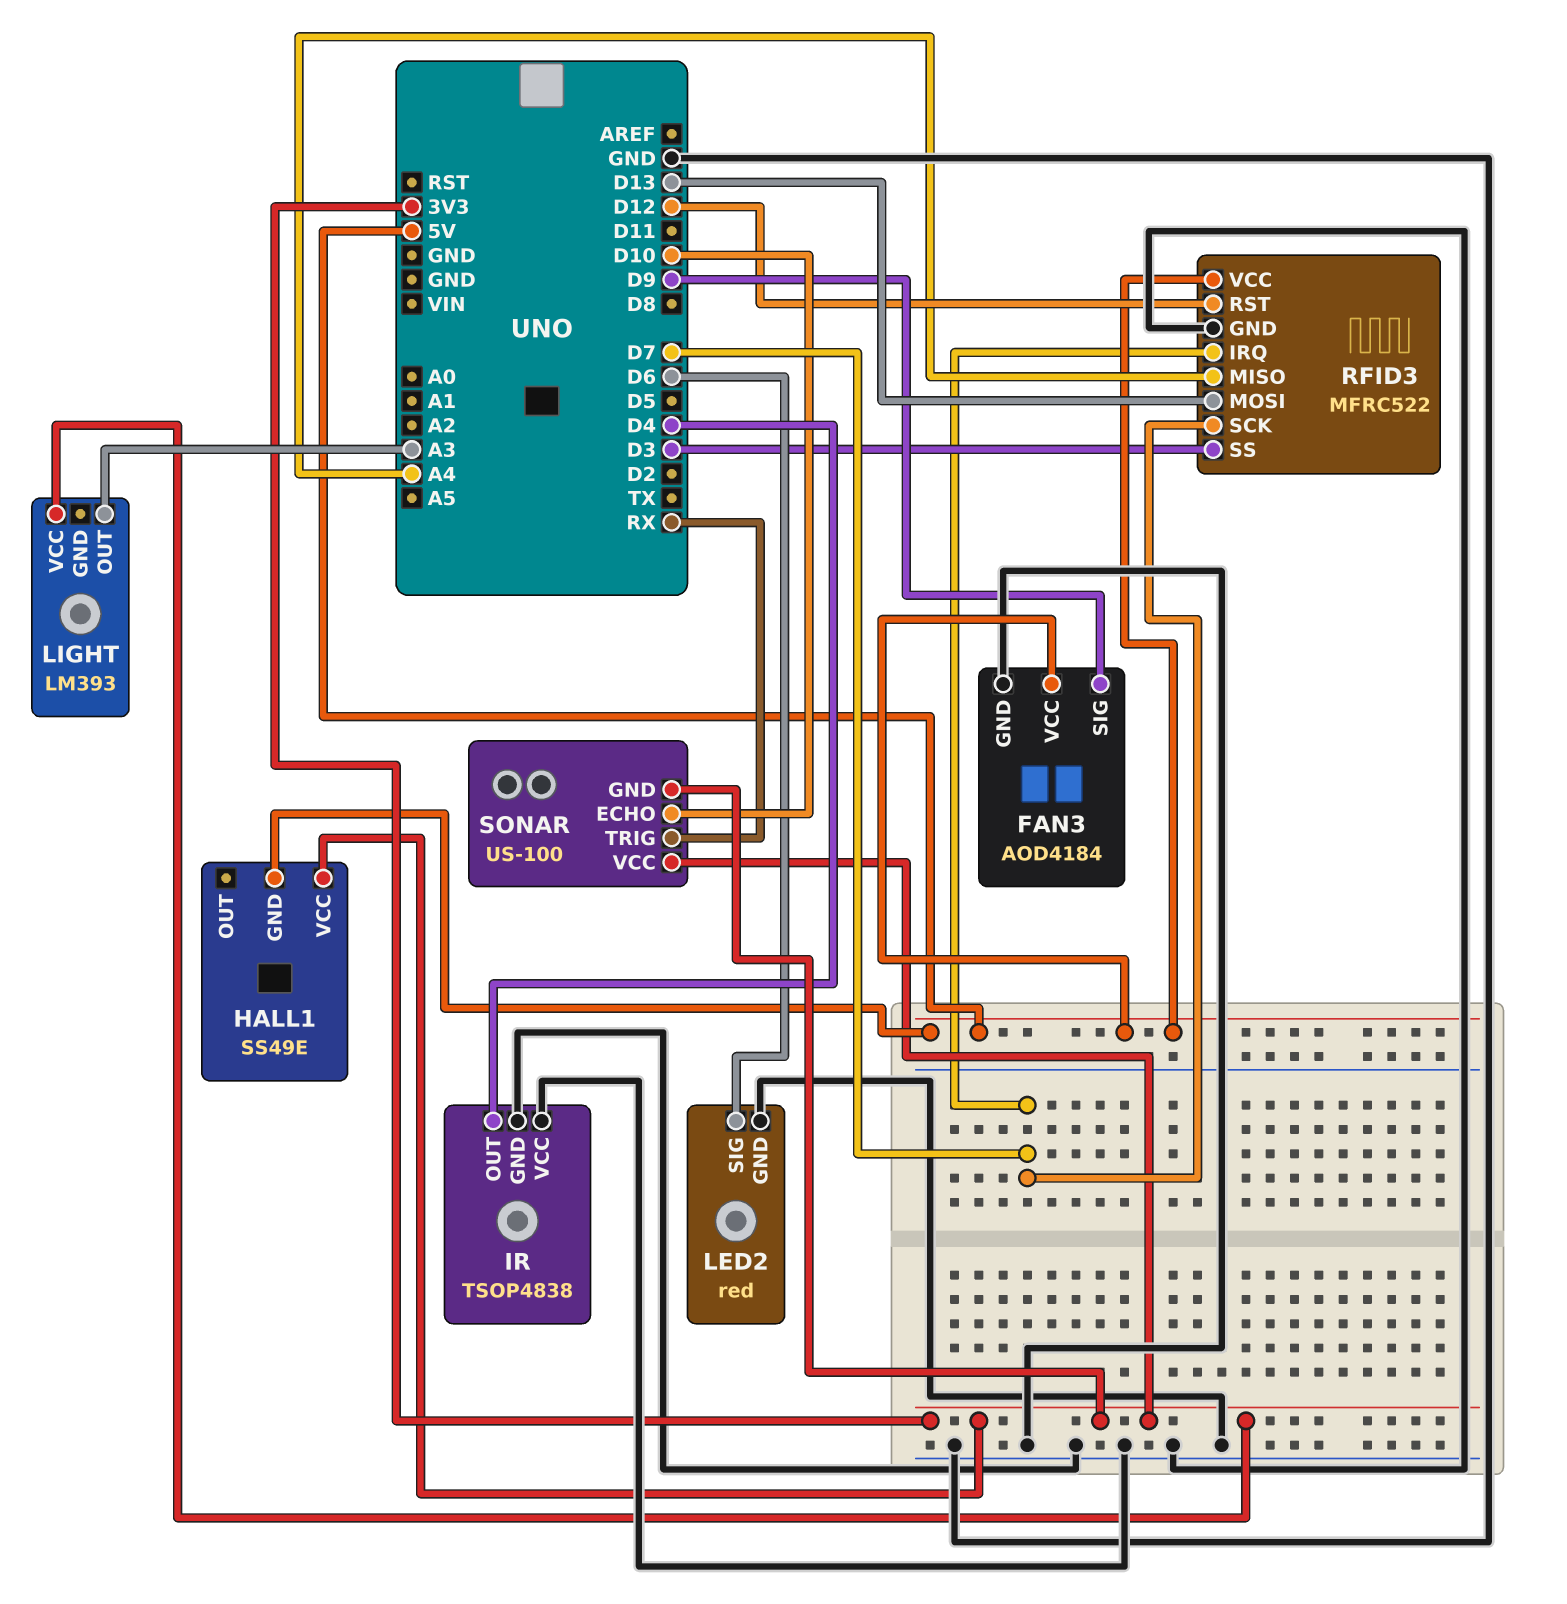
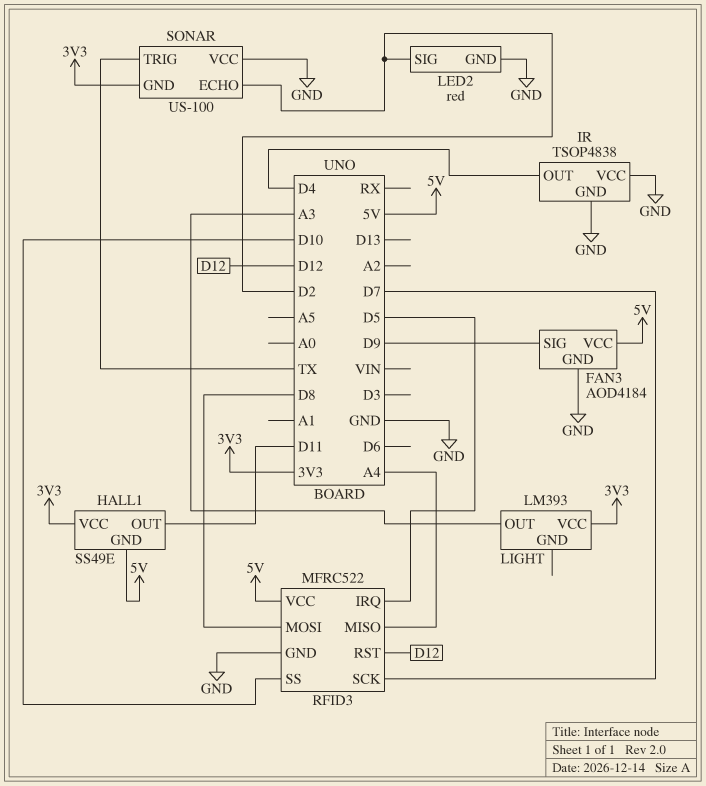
HALL1 pin OUT: none -> D11
LED2 pin SIG: D6 -> D2
RFID3 pin IRQ: D7 -> D5
RFID3 pin MOSI: D13 -> D8
RFID3 pin SS: D3 -> D10
SONAR pin ECHO: D10 -> D2
SONAR pin TRIG: RX -> TX
SONAR pin VCC: 3V3 -> GND

